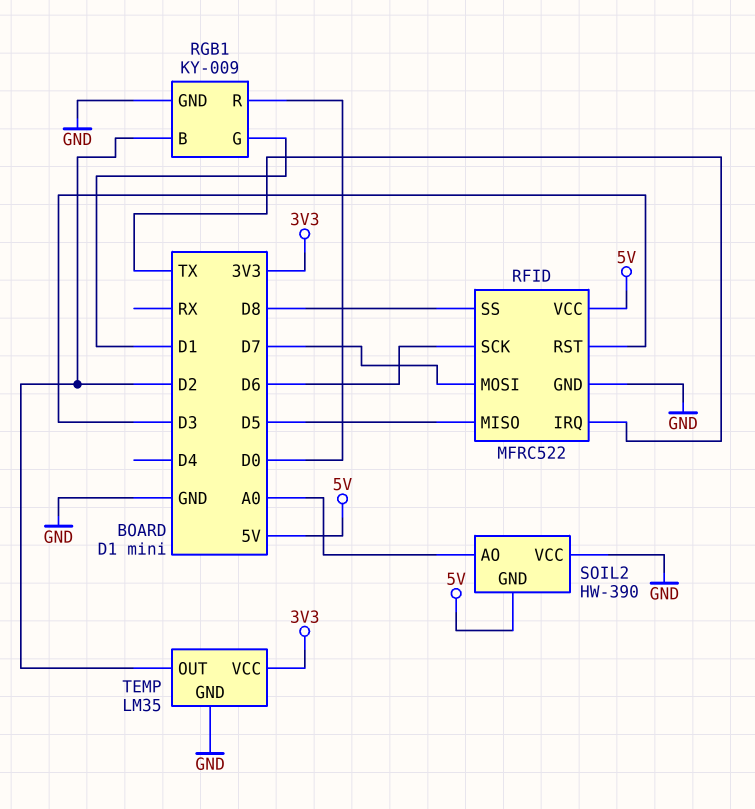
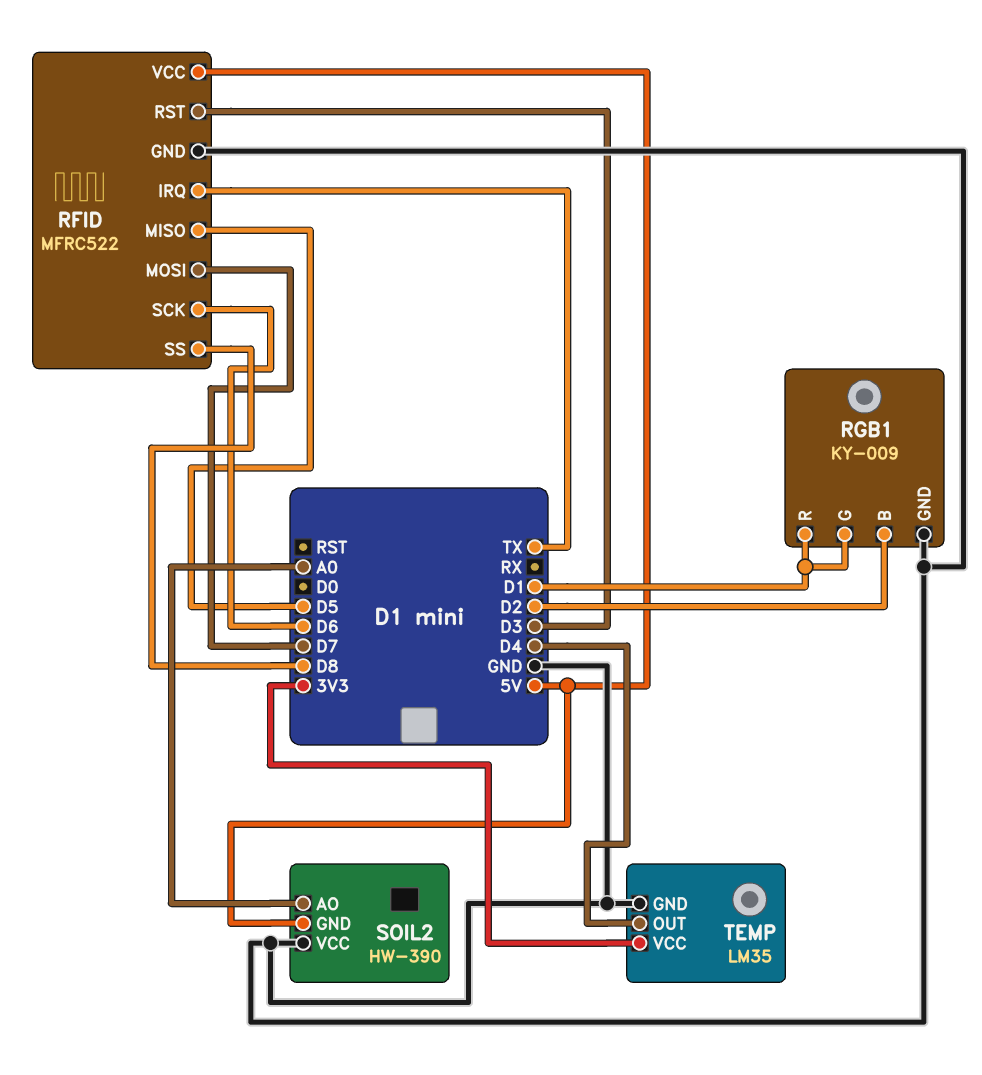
RGB1 pin R: D0 -> D1
TEMP pin OUT: D2 -> D4

